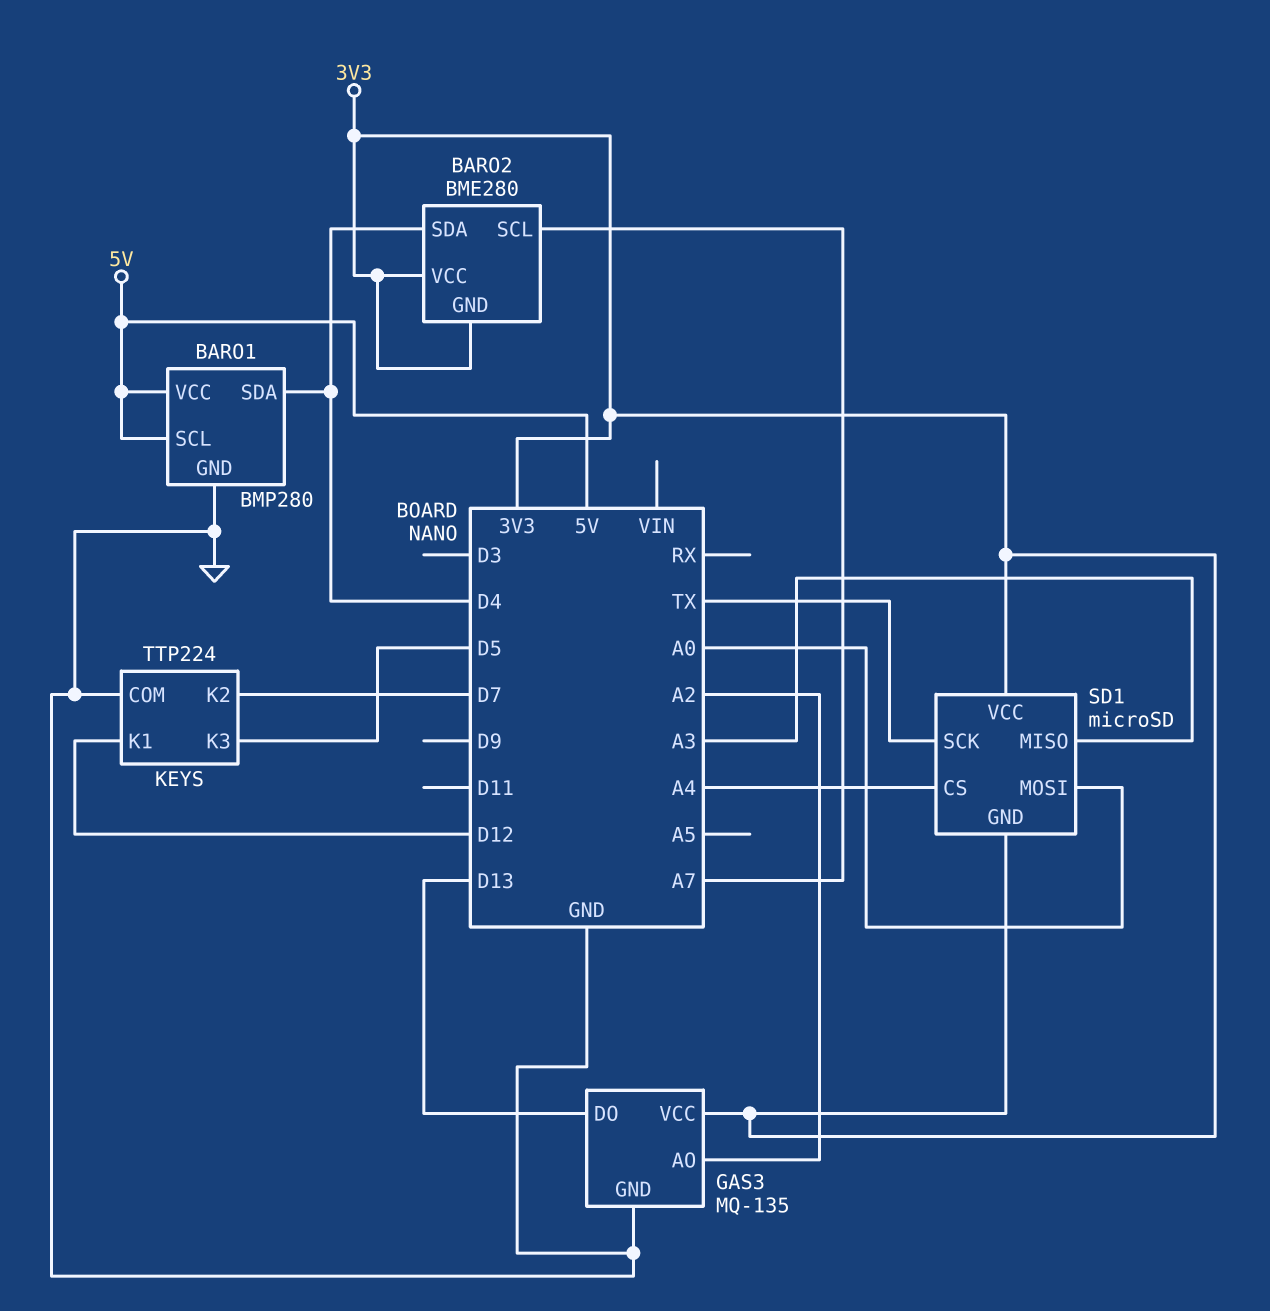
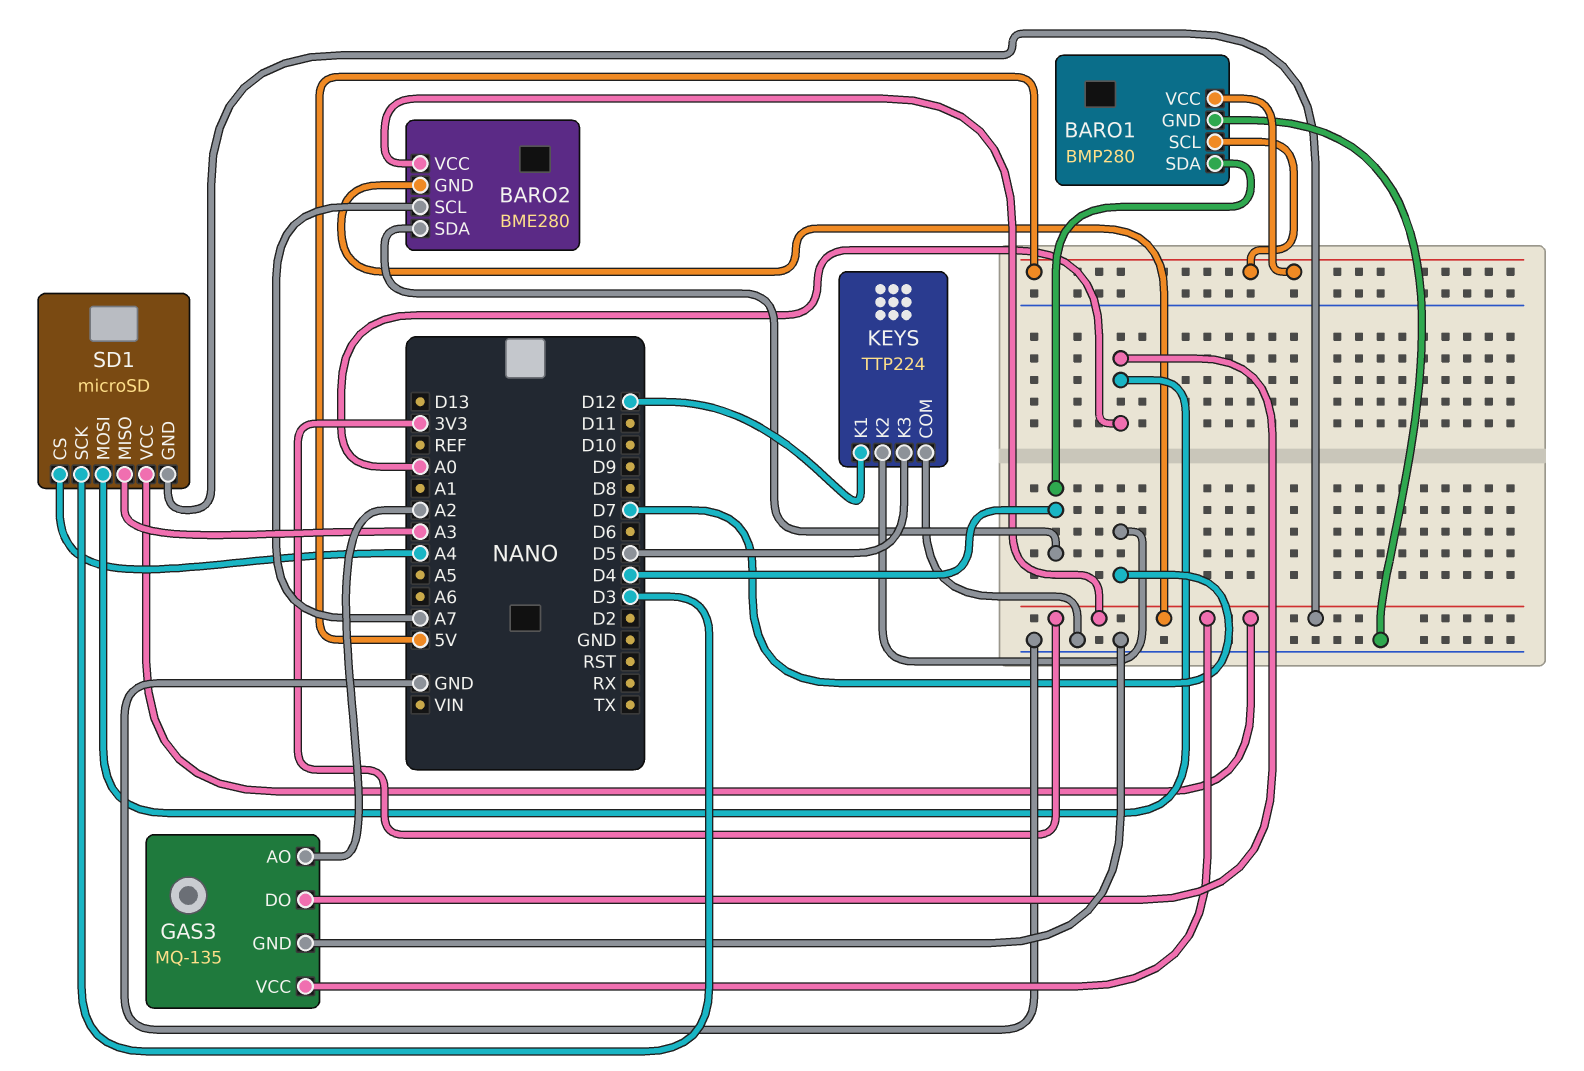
GAS3 pin DO: D13 -> A0
SD1 pin SCK: TX -> D3

